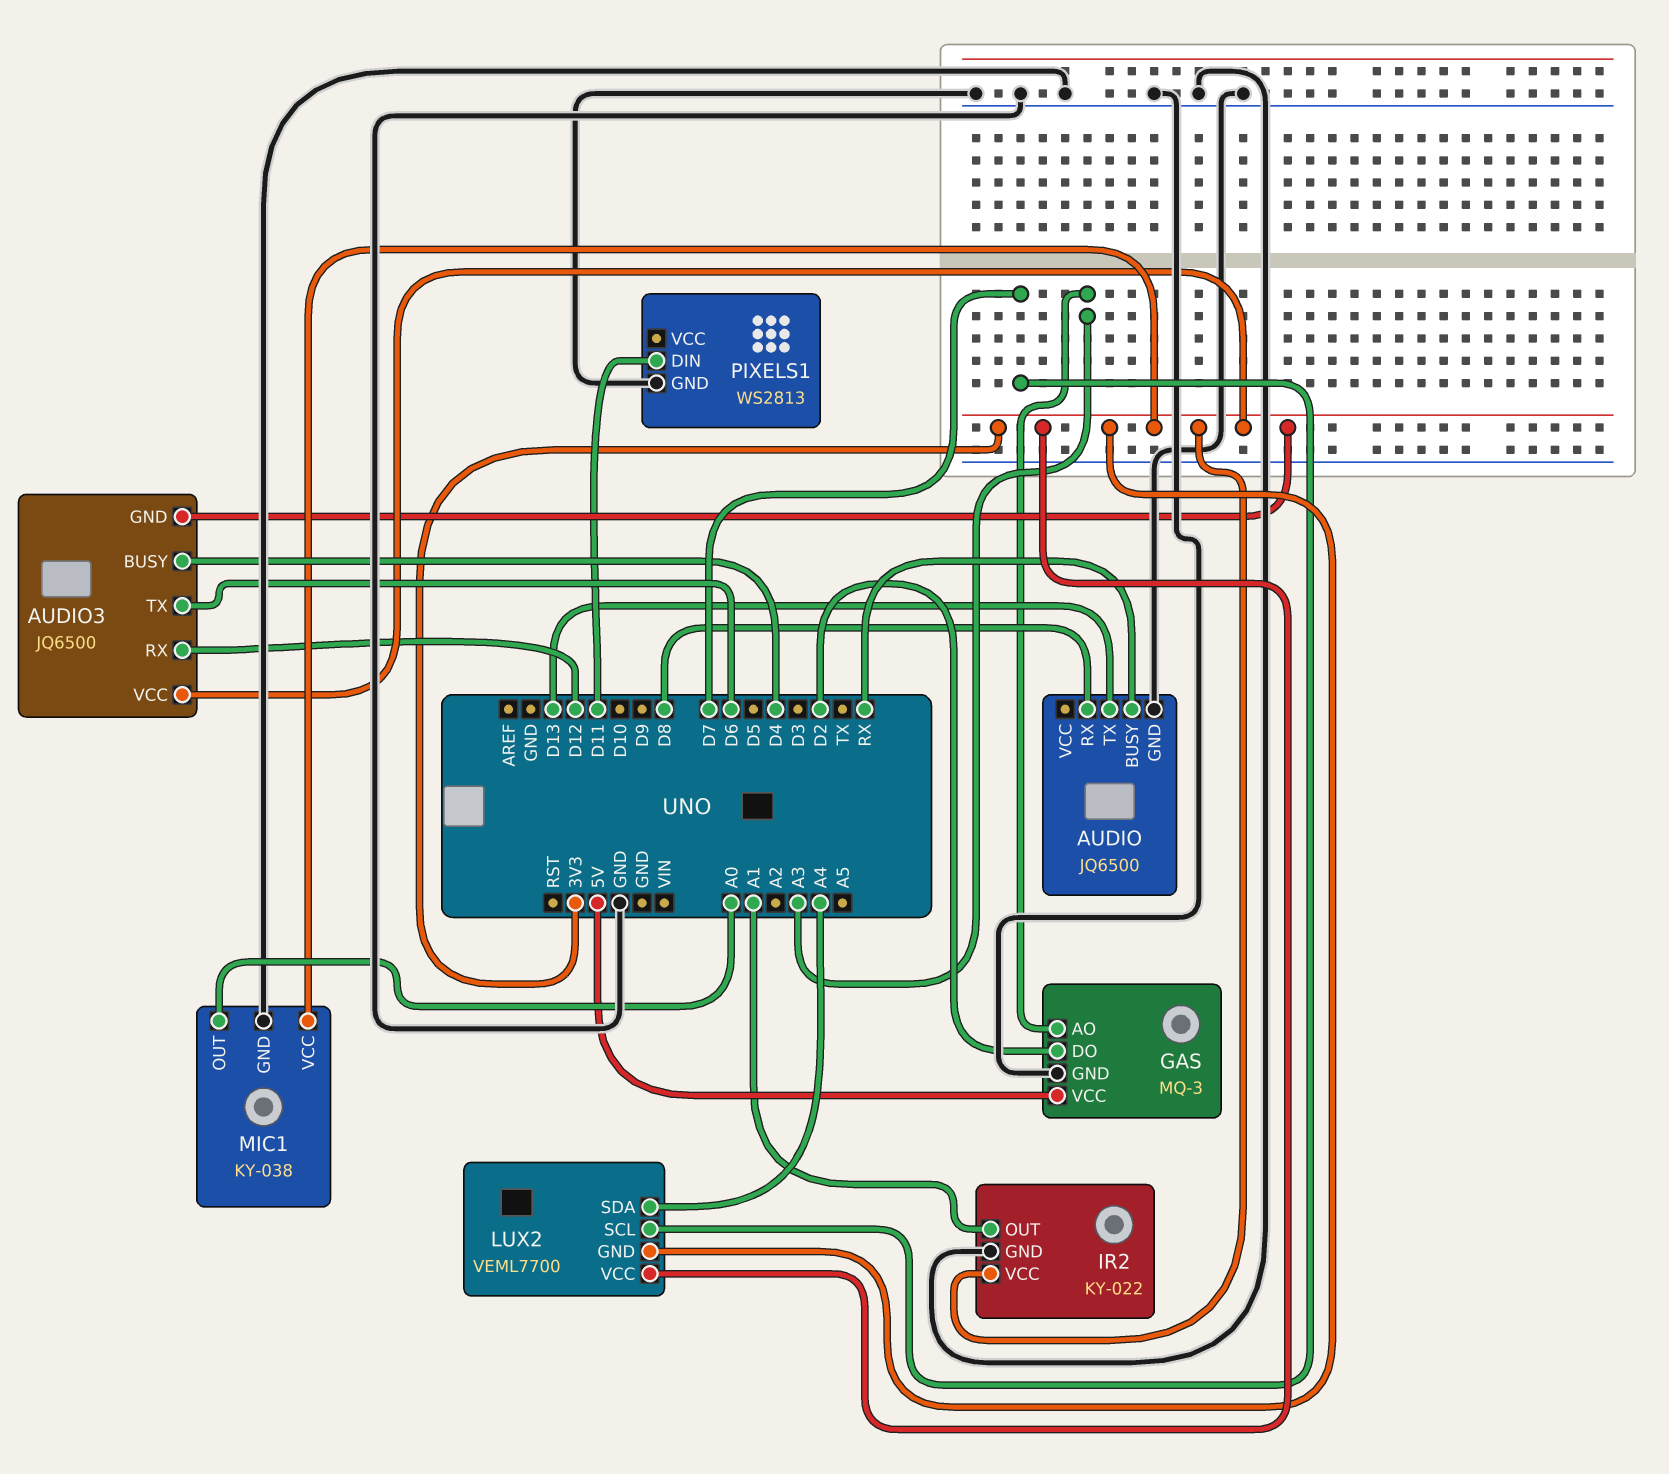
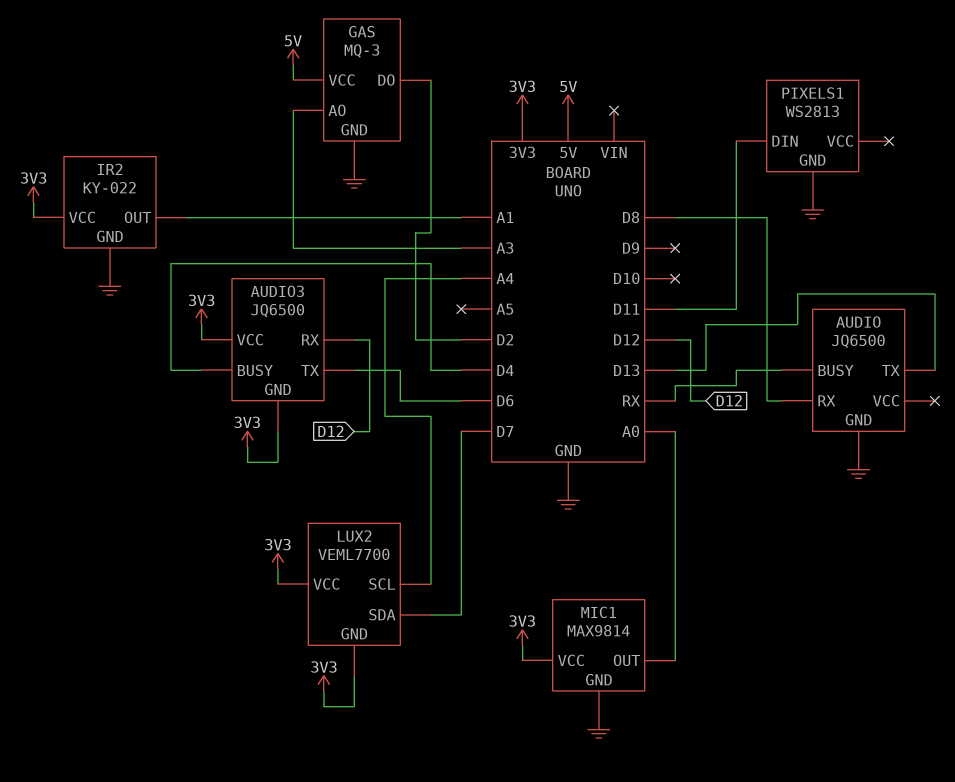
LUX2 pin SCL: D7 -> A4
LUX2 pin SDA: A4 -> D7
MIC1: KY-038 -> MAX9814

